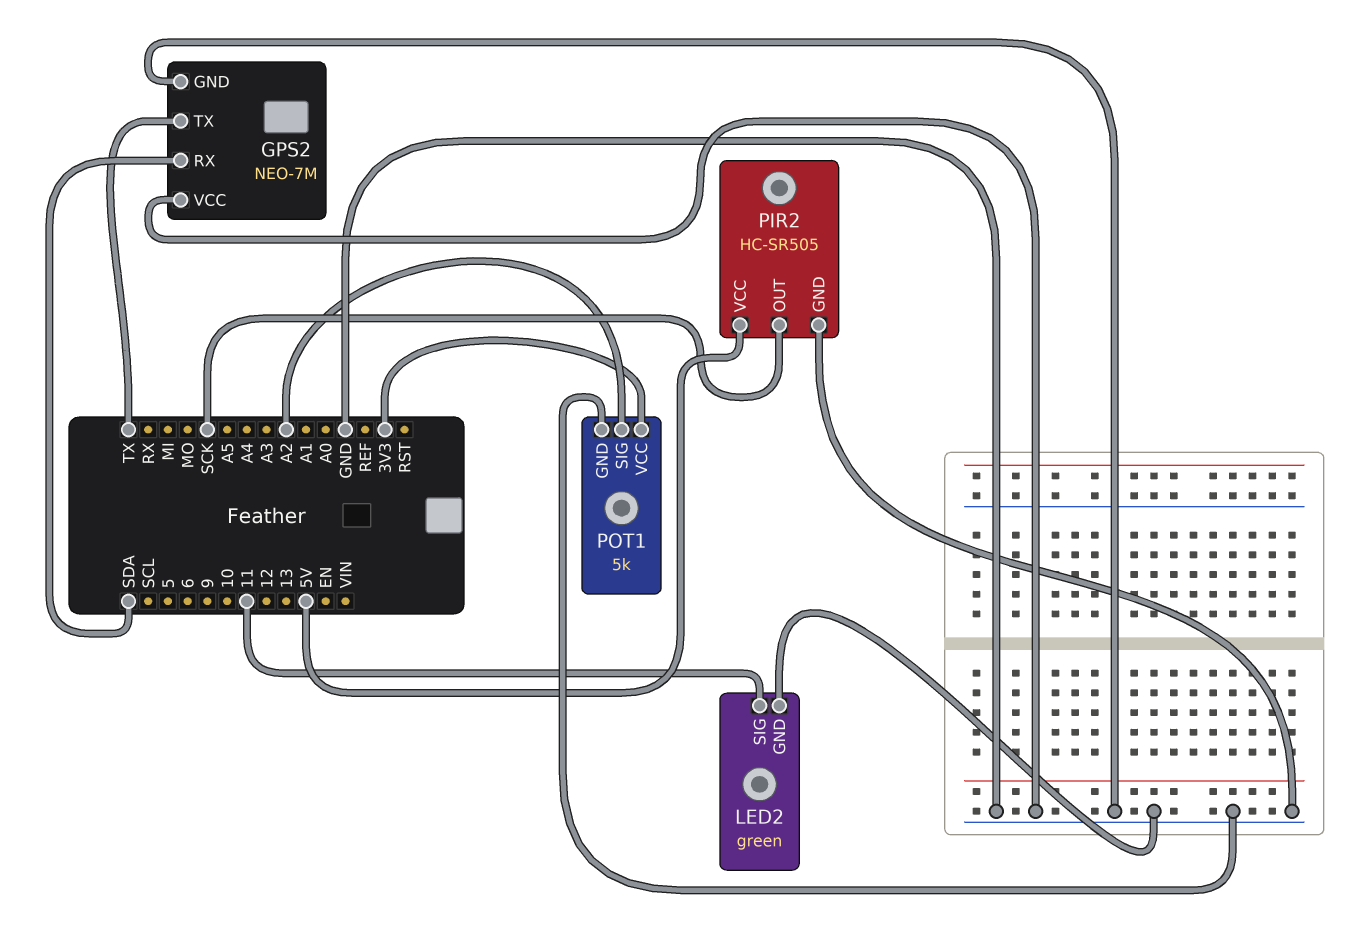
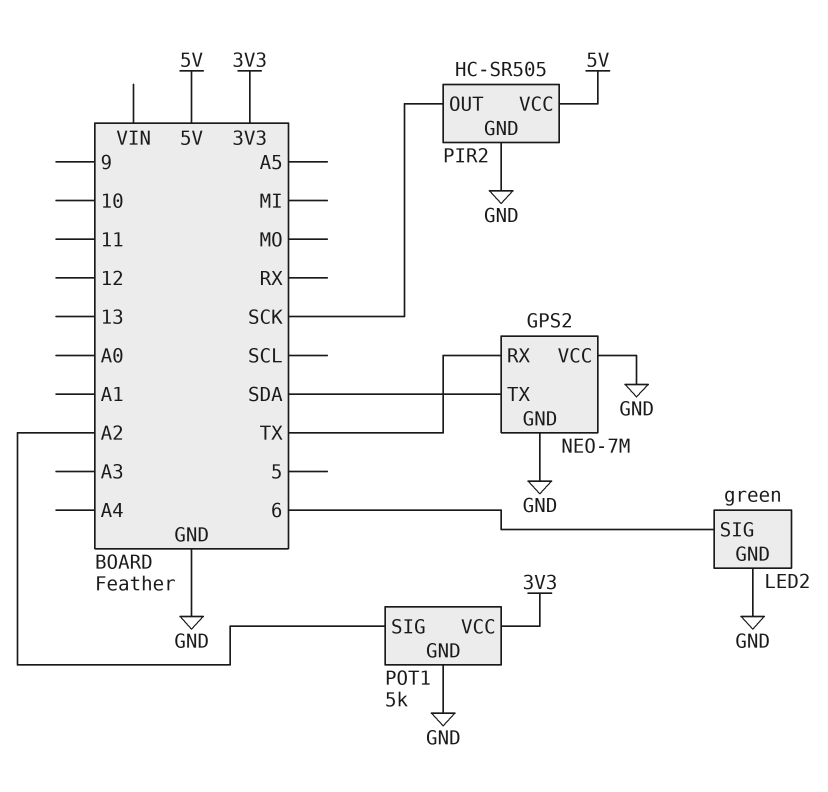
GPS2 pin RX: SDA -> TX
GPS2 pin TX: TX -> SDA
LED2 pin SIG: 11 -> 6

